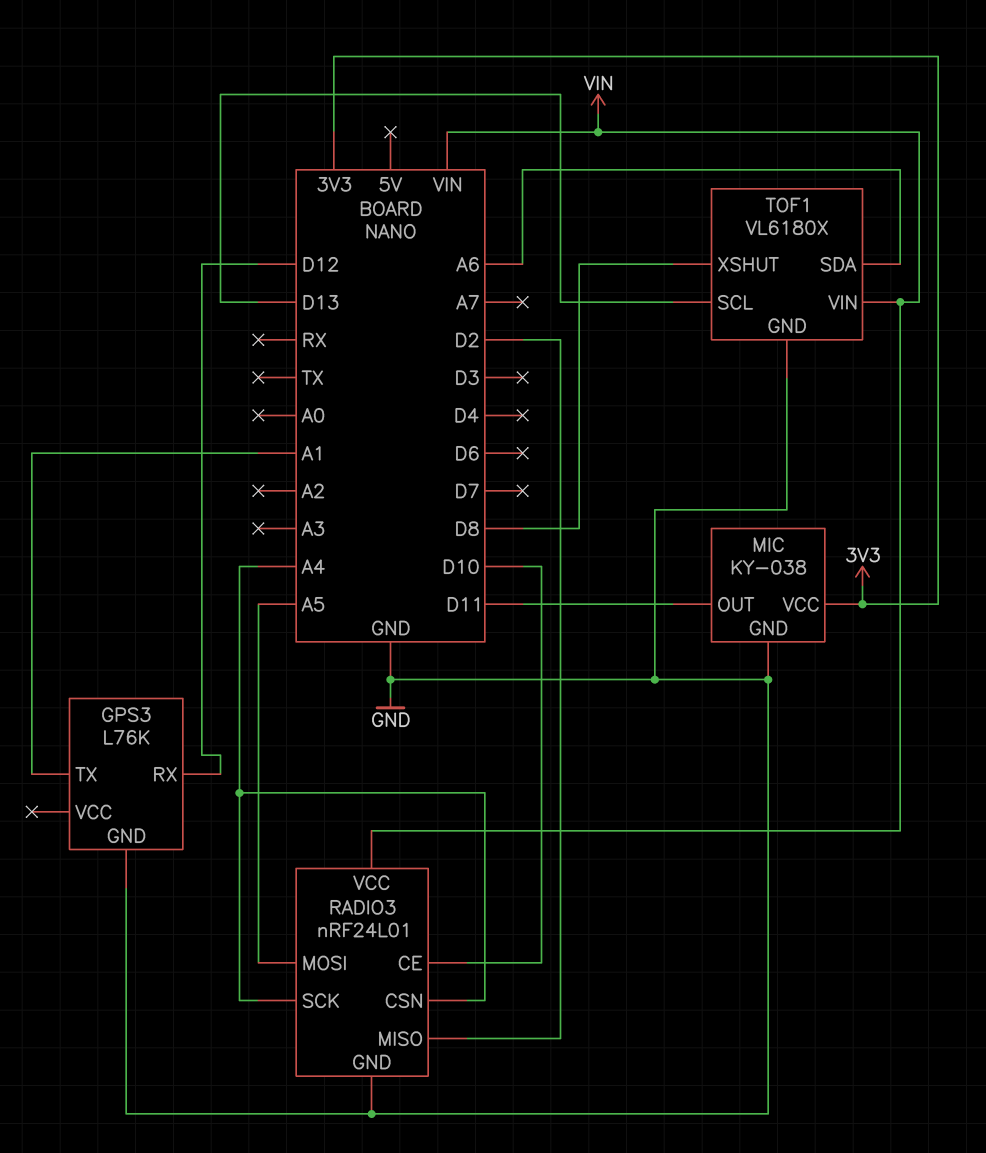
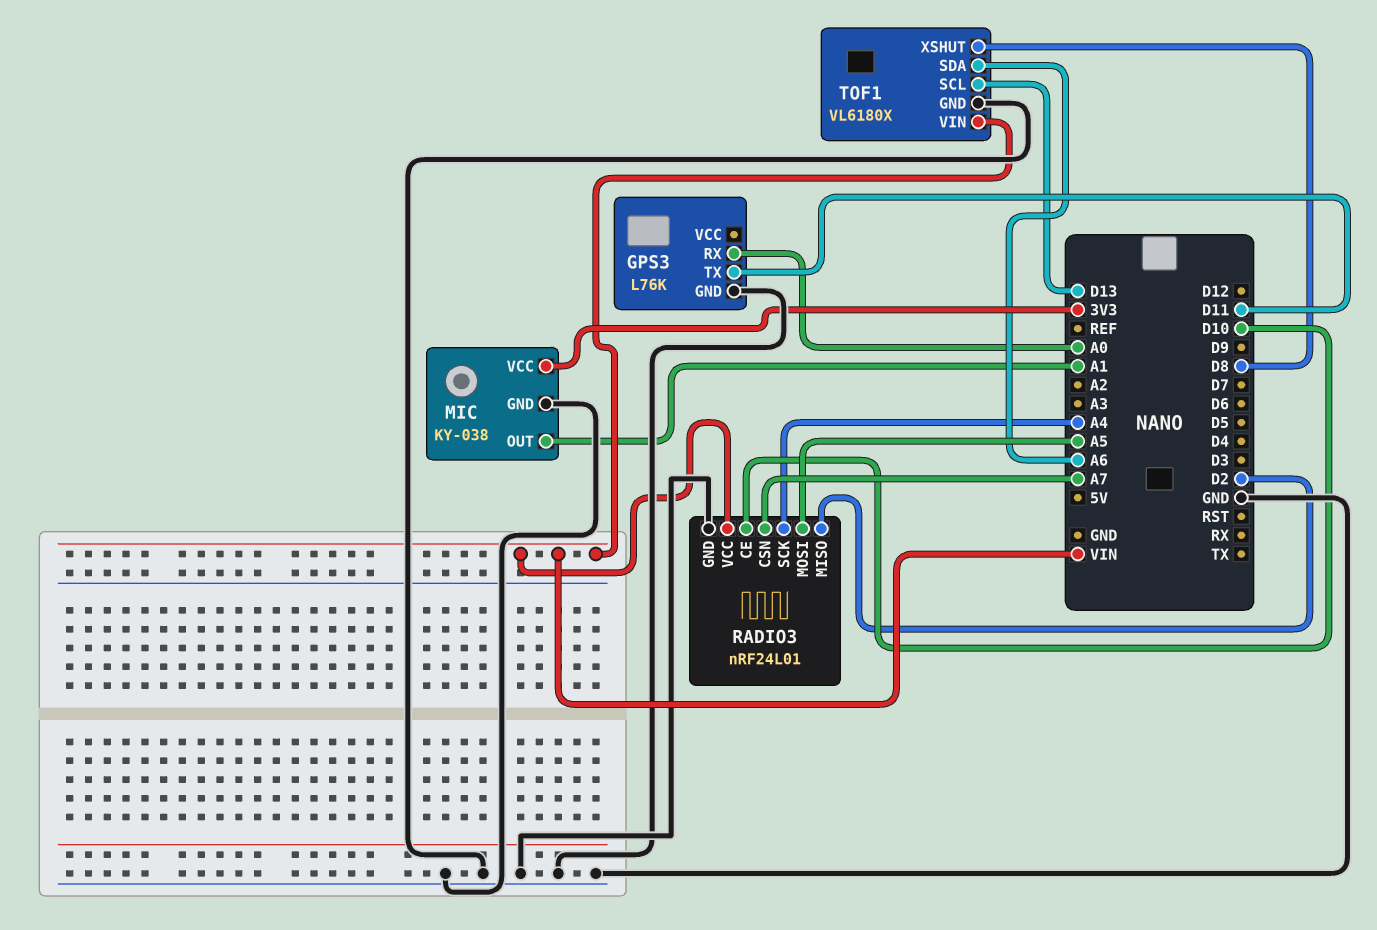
GPS3 pin RX: D12 -> A0
GPS3 pin TX: A1 -> D11
MIC pin OUT: D11 -> A1
RADIO3 pin CSN: A4 -> A7

